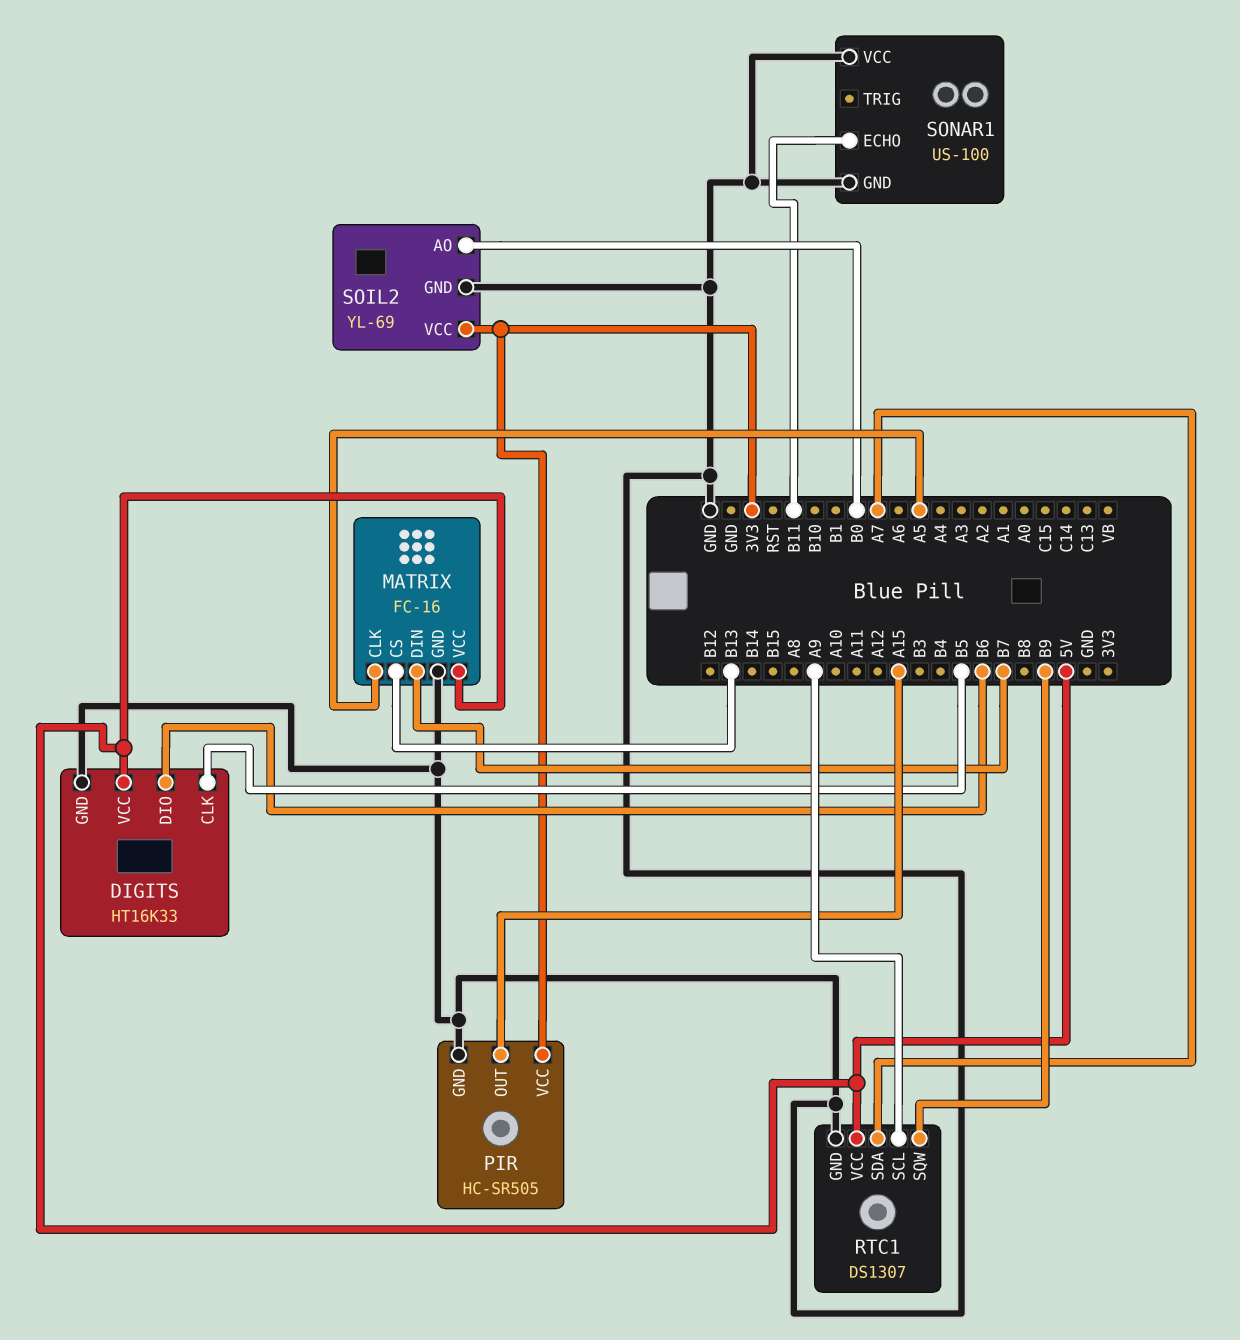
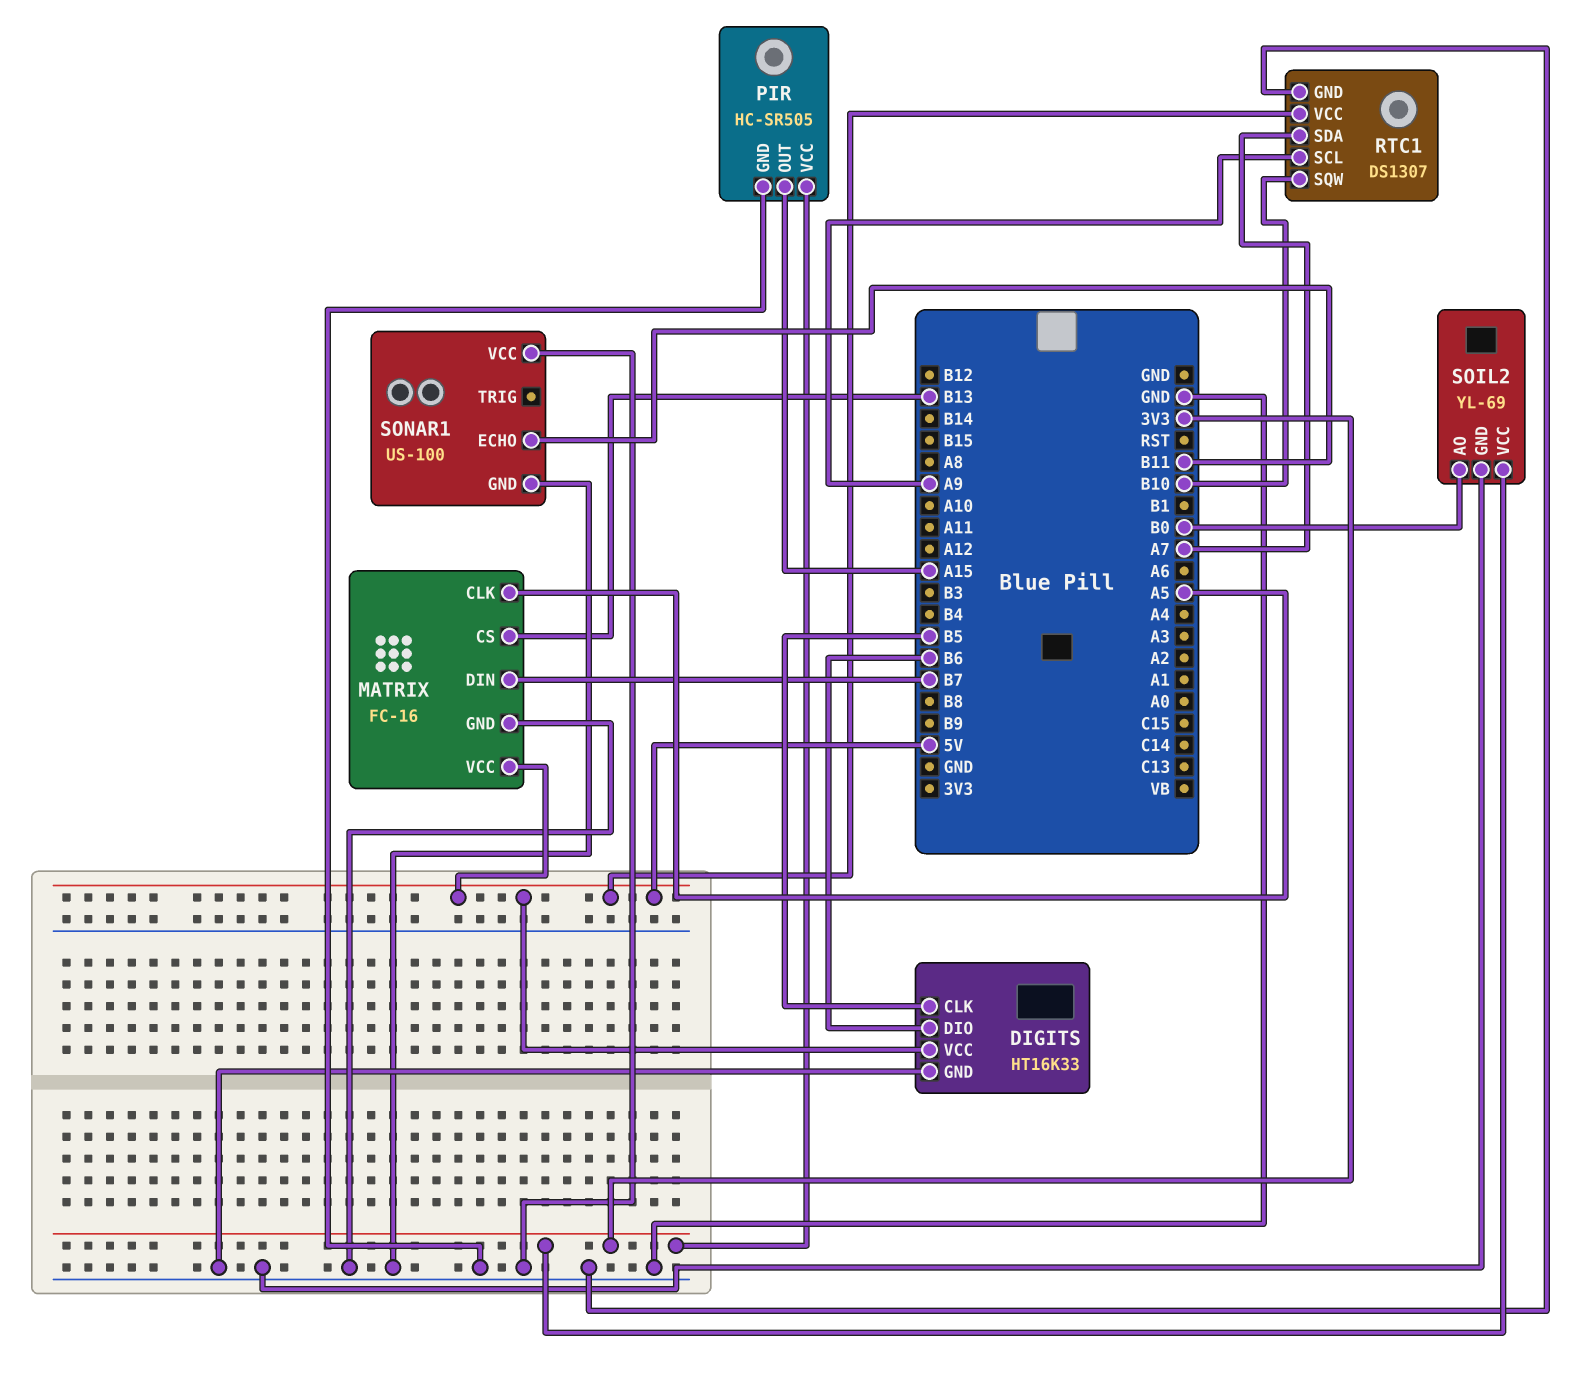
RTC1 pin SQW: B9 -> B10

